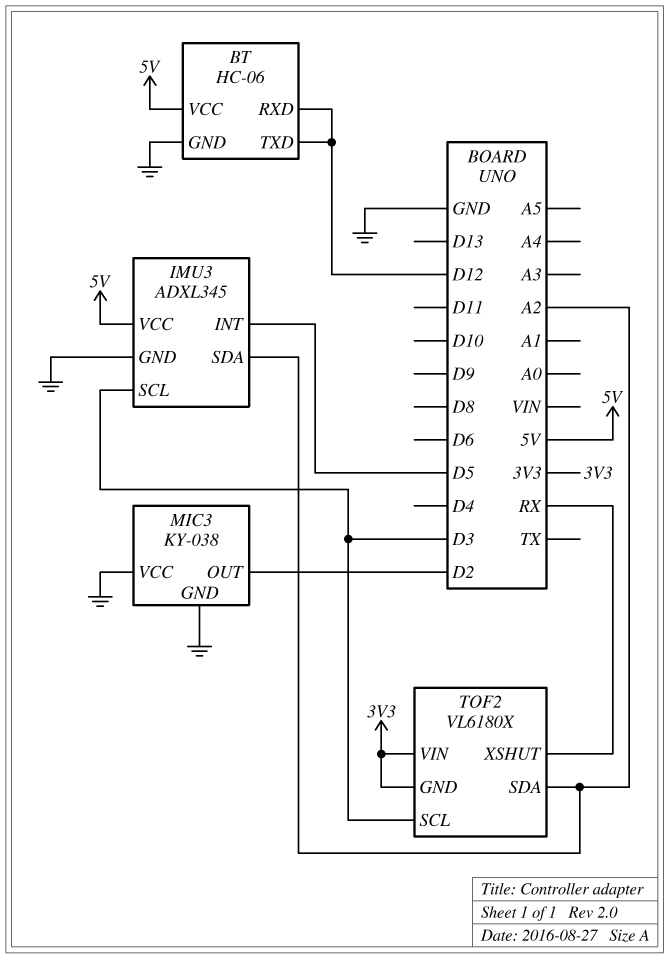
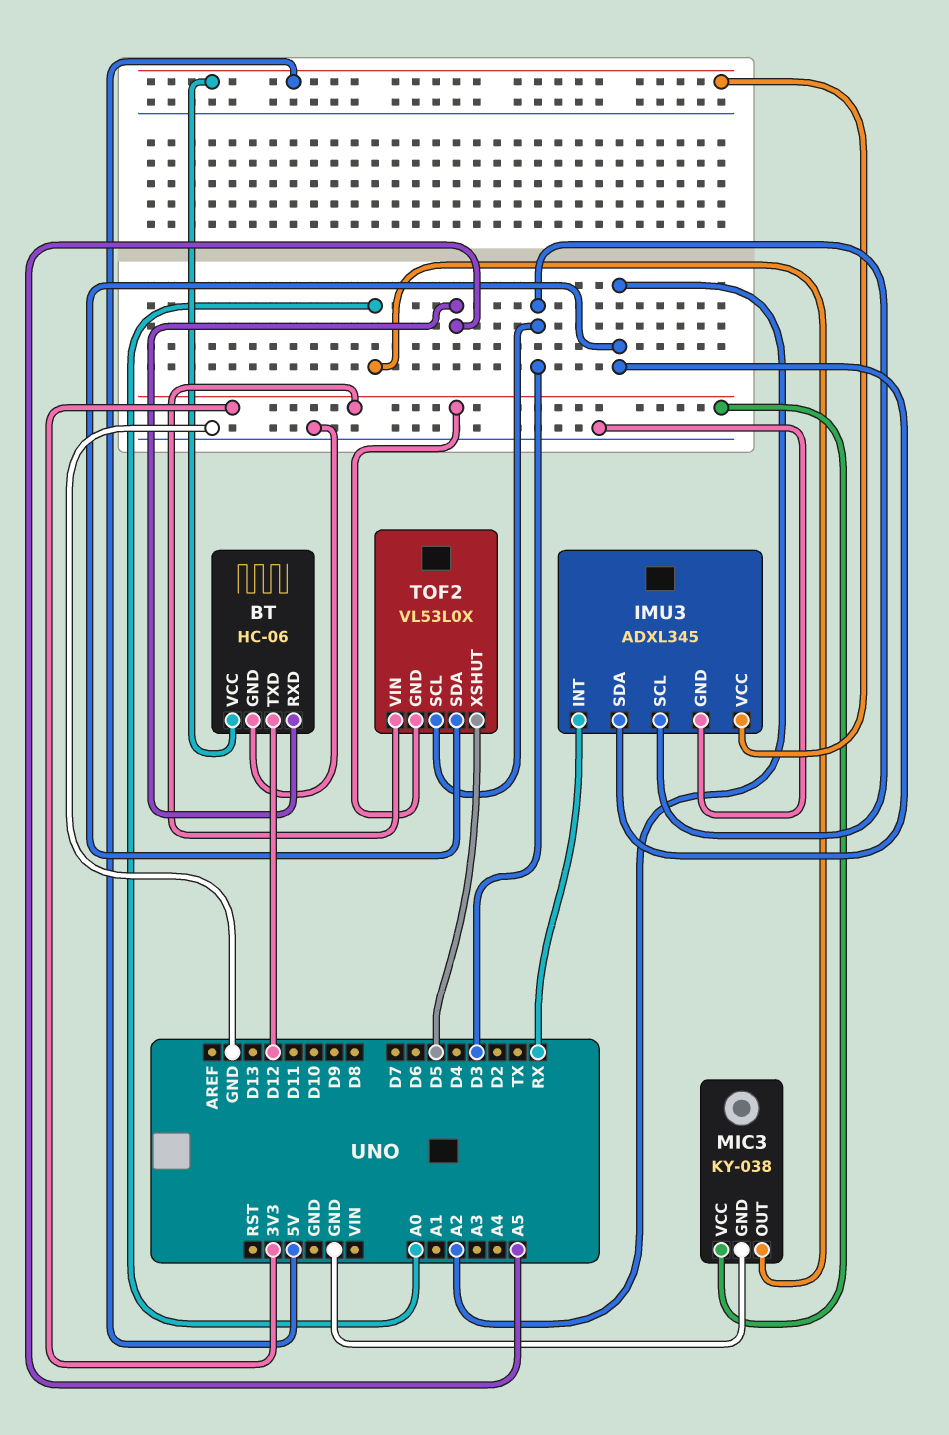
BT pin RXD: D12 -> A5
IMU3 pin INT: D5 -> RX
MIC3 pin OUT: D2 -> A0
MIC3 pin VCC: GND -> 3V3
TOF2: VL6180X -> VL53L0X
TOF2 pin XSHUT: RX -> D5

